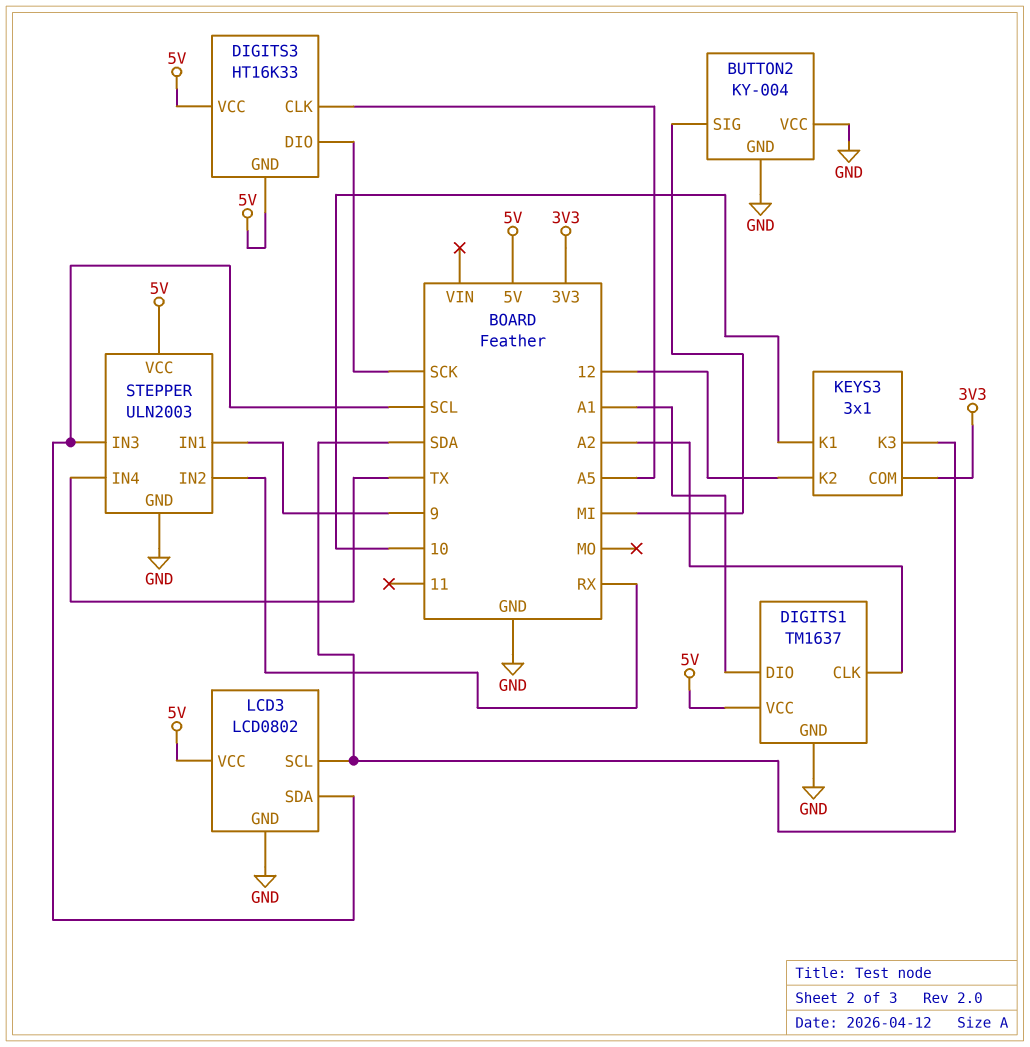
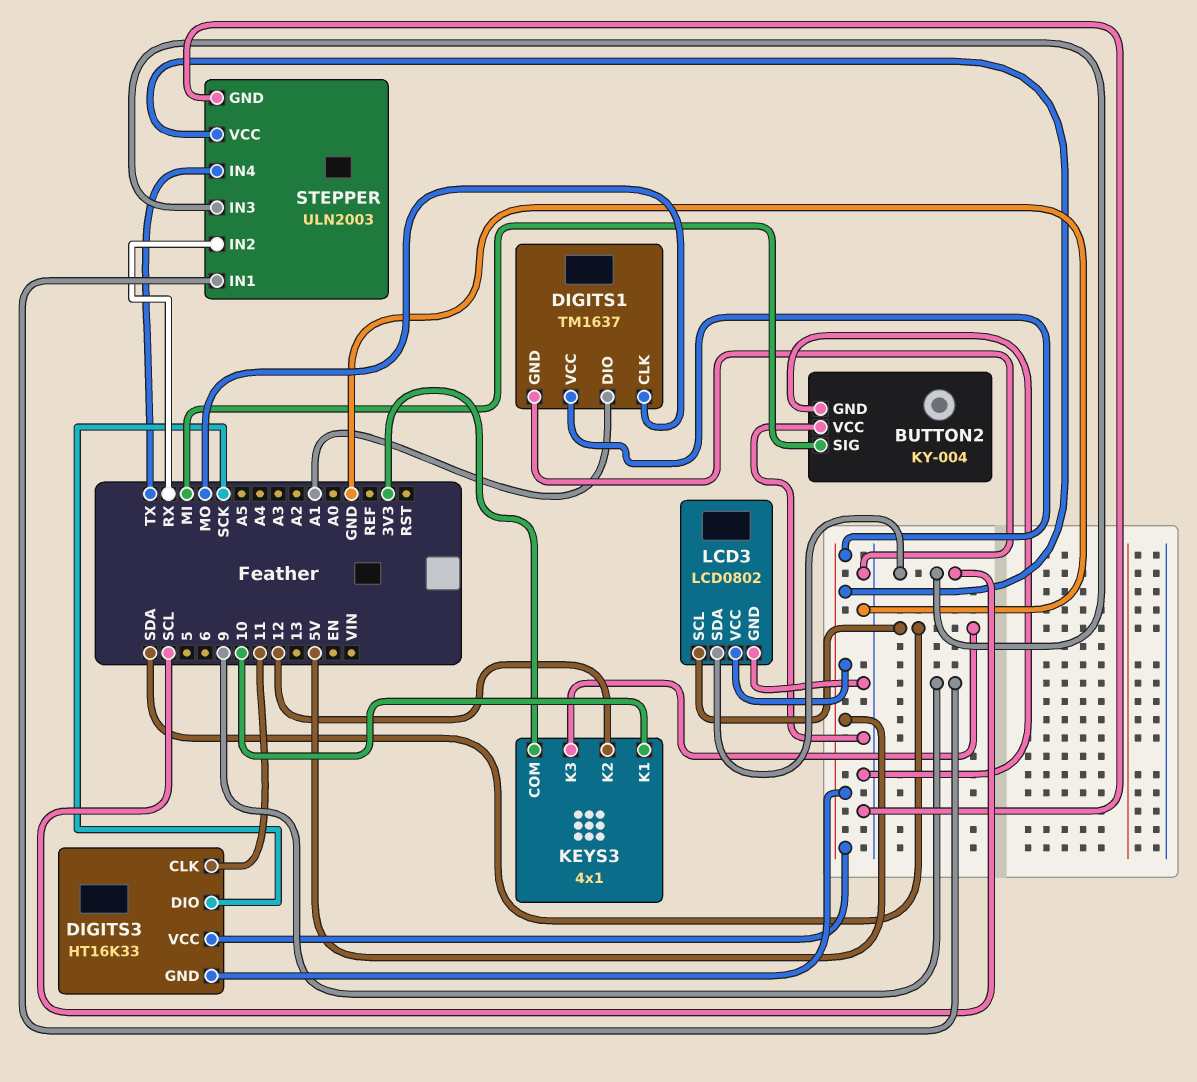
DIGITS1 pin CLK: A2 -> MO
DIGITS3 pin CLK: A5 -> 11
KEYS3: 3x1 -> 4x1

